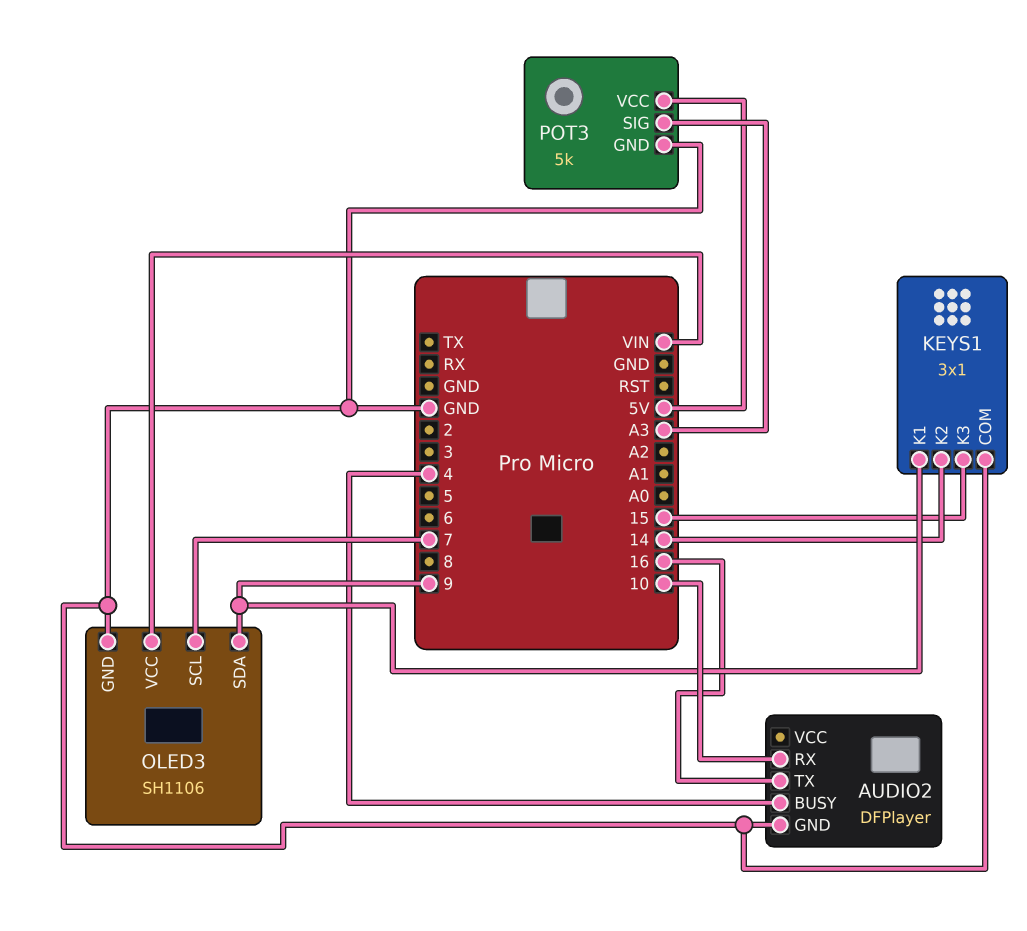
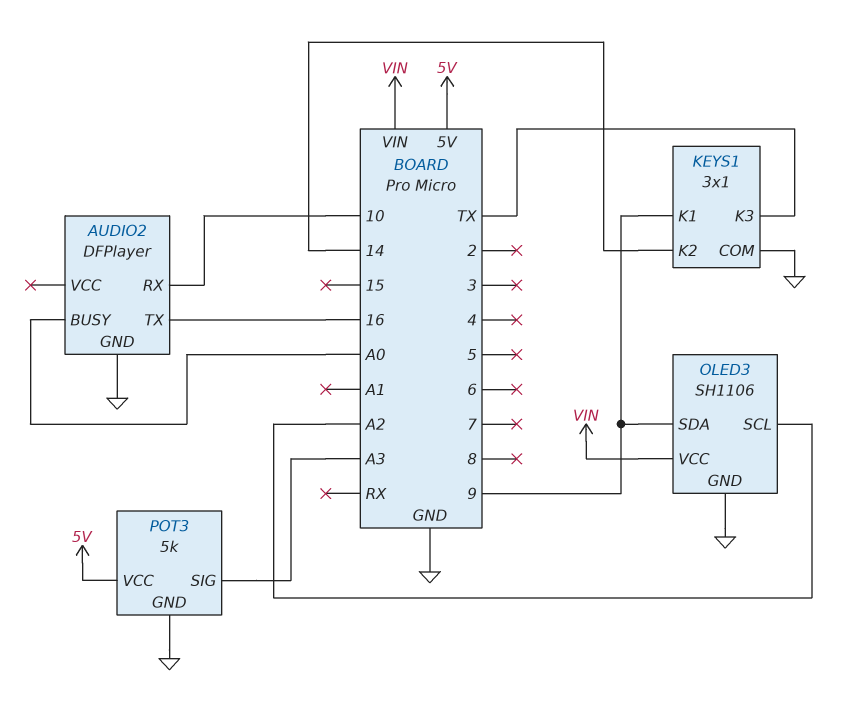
AUDIO2 pin BUSY: 4 -> A0
KEYS1 pin K3: 15 -> TX
OLED3 pin SCL: 7 -> A2

